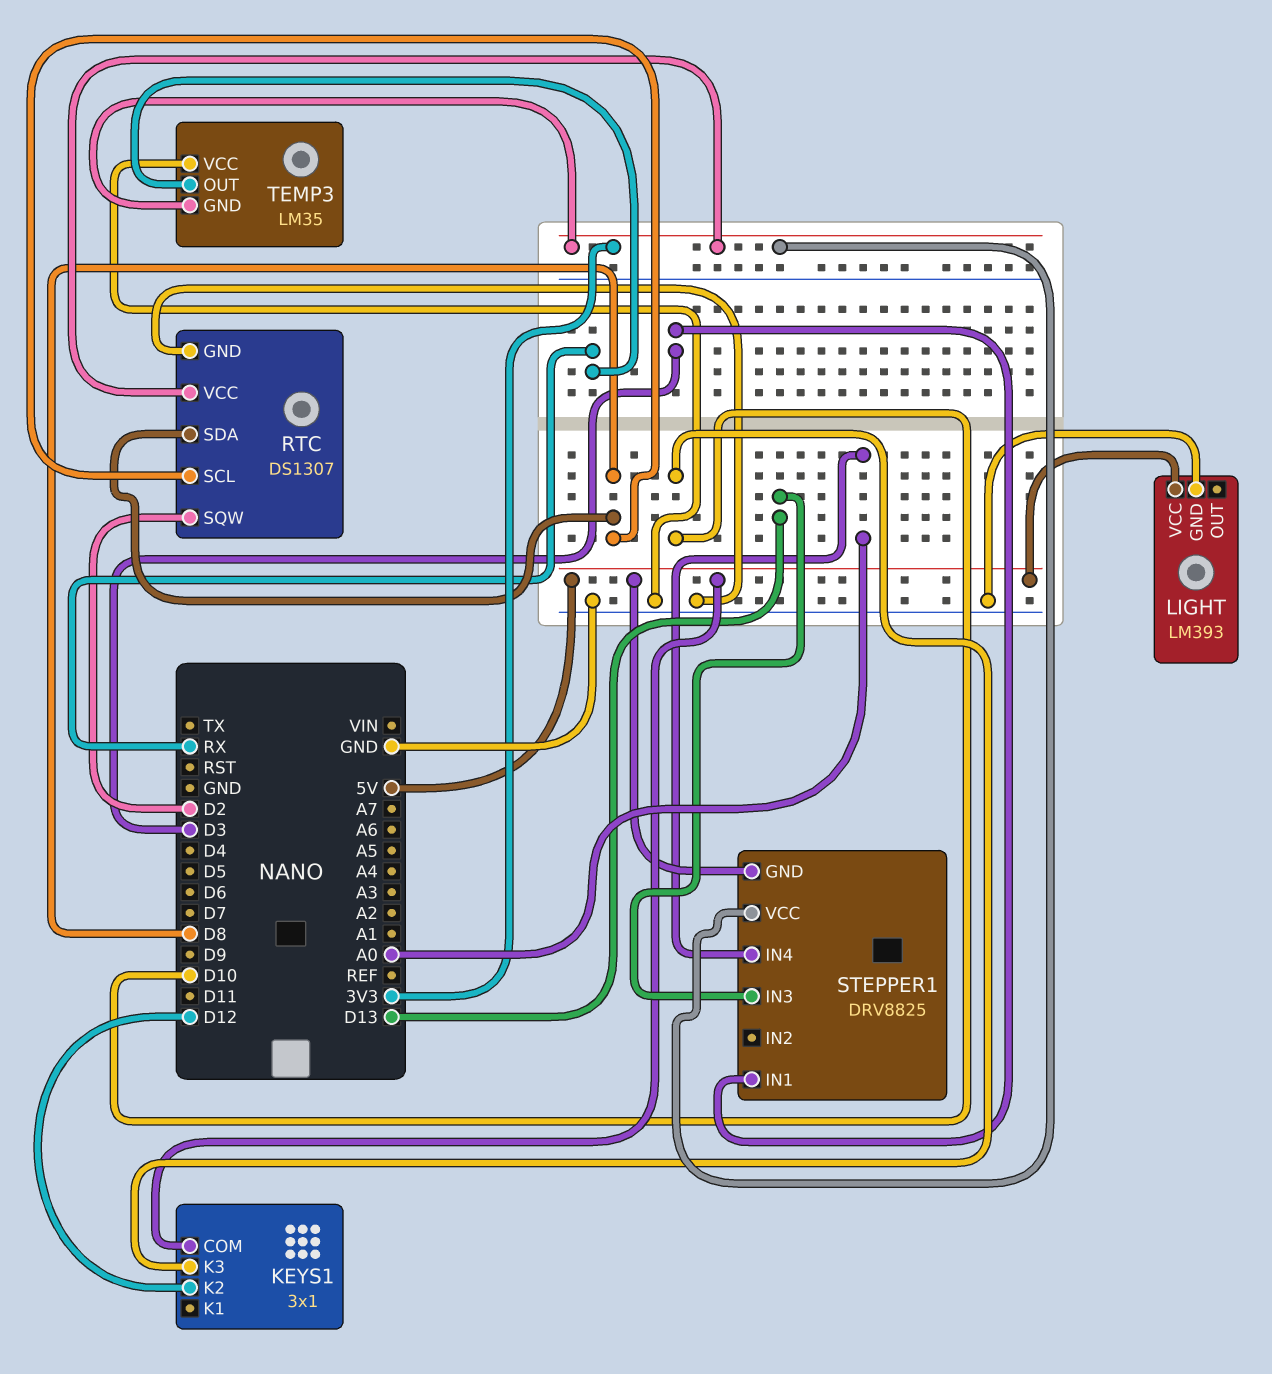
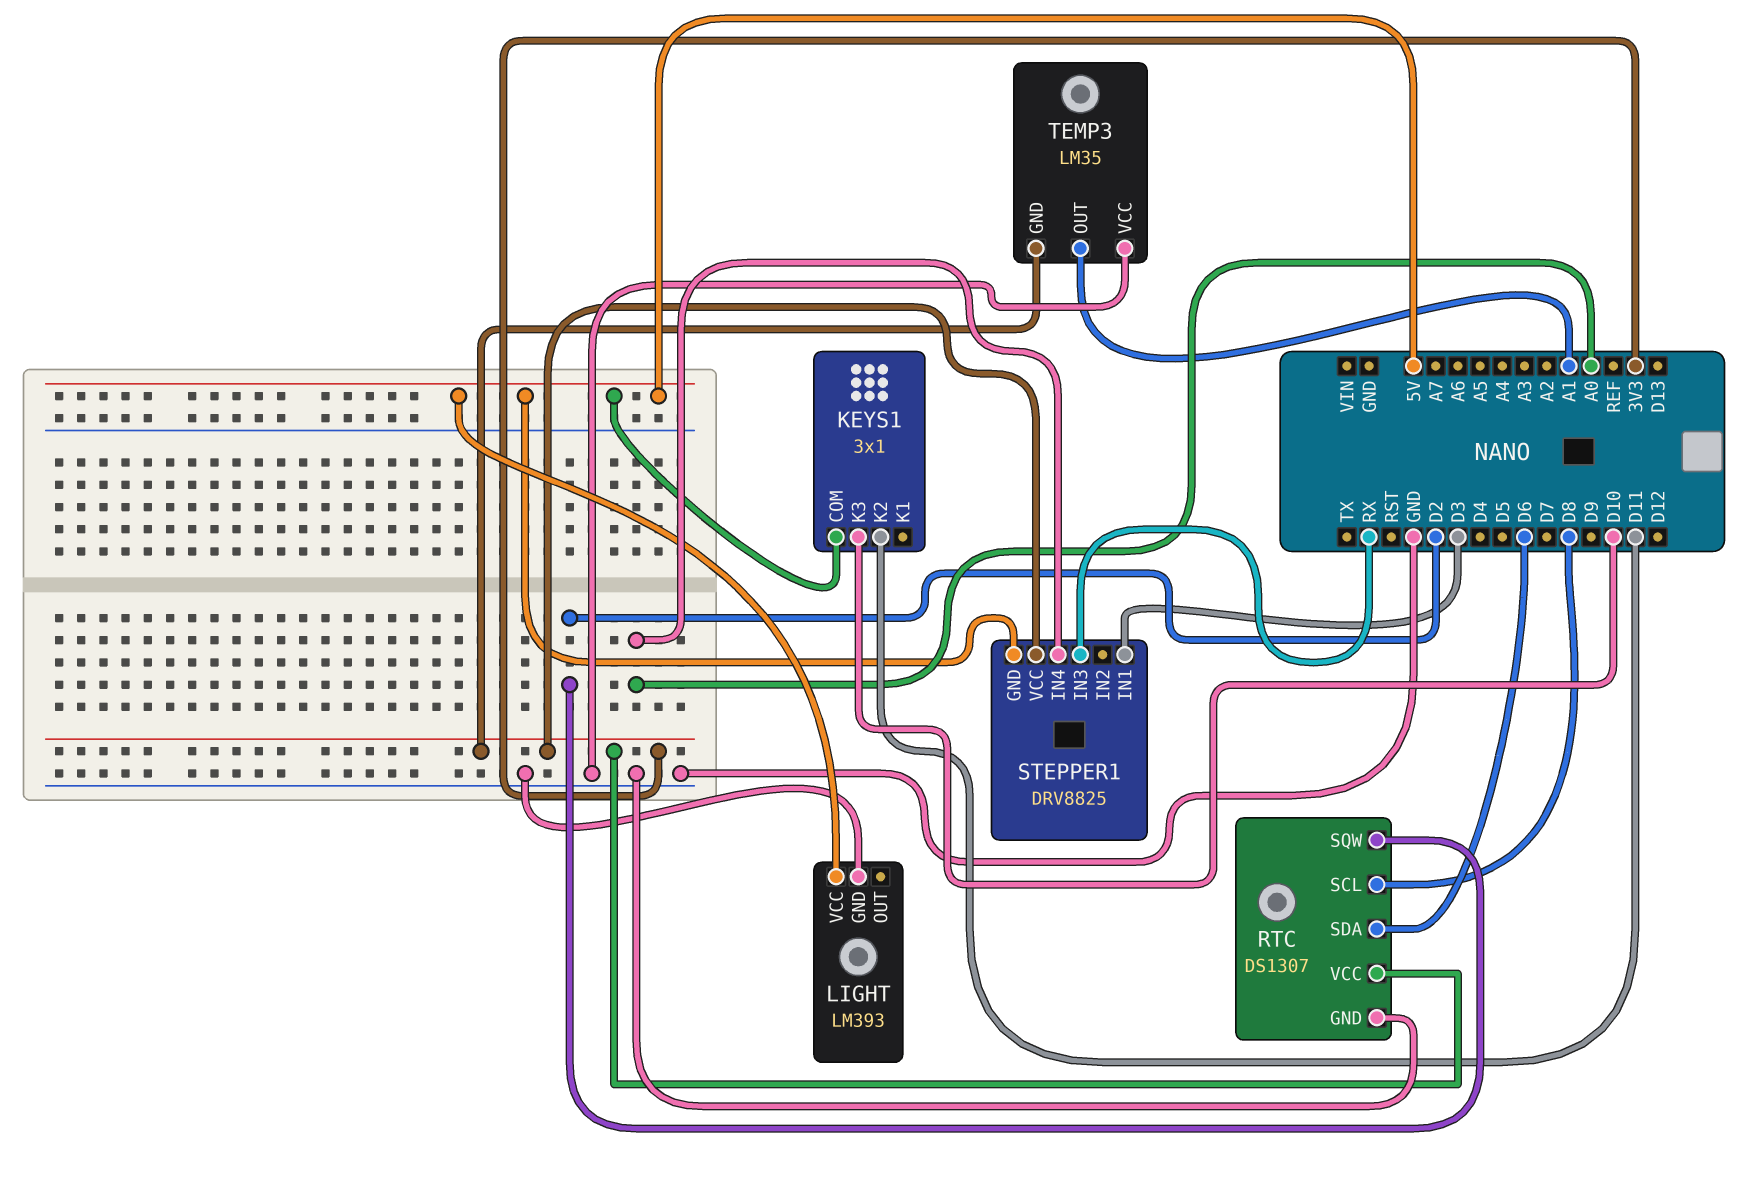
KEYS1 pin K2: D12 -> D11
RTC pin SDA: D8 -> D6
STEPPER1 pin IN3: D13 -> RX
TEMP3 pin OUT: RX -> A1

